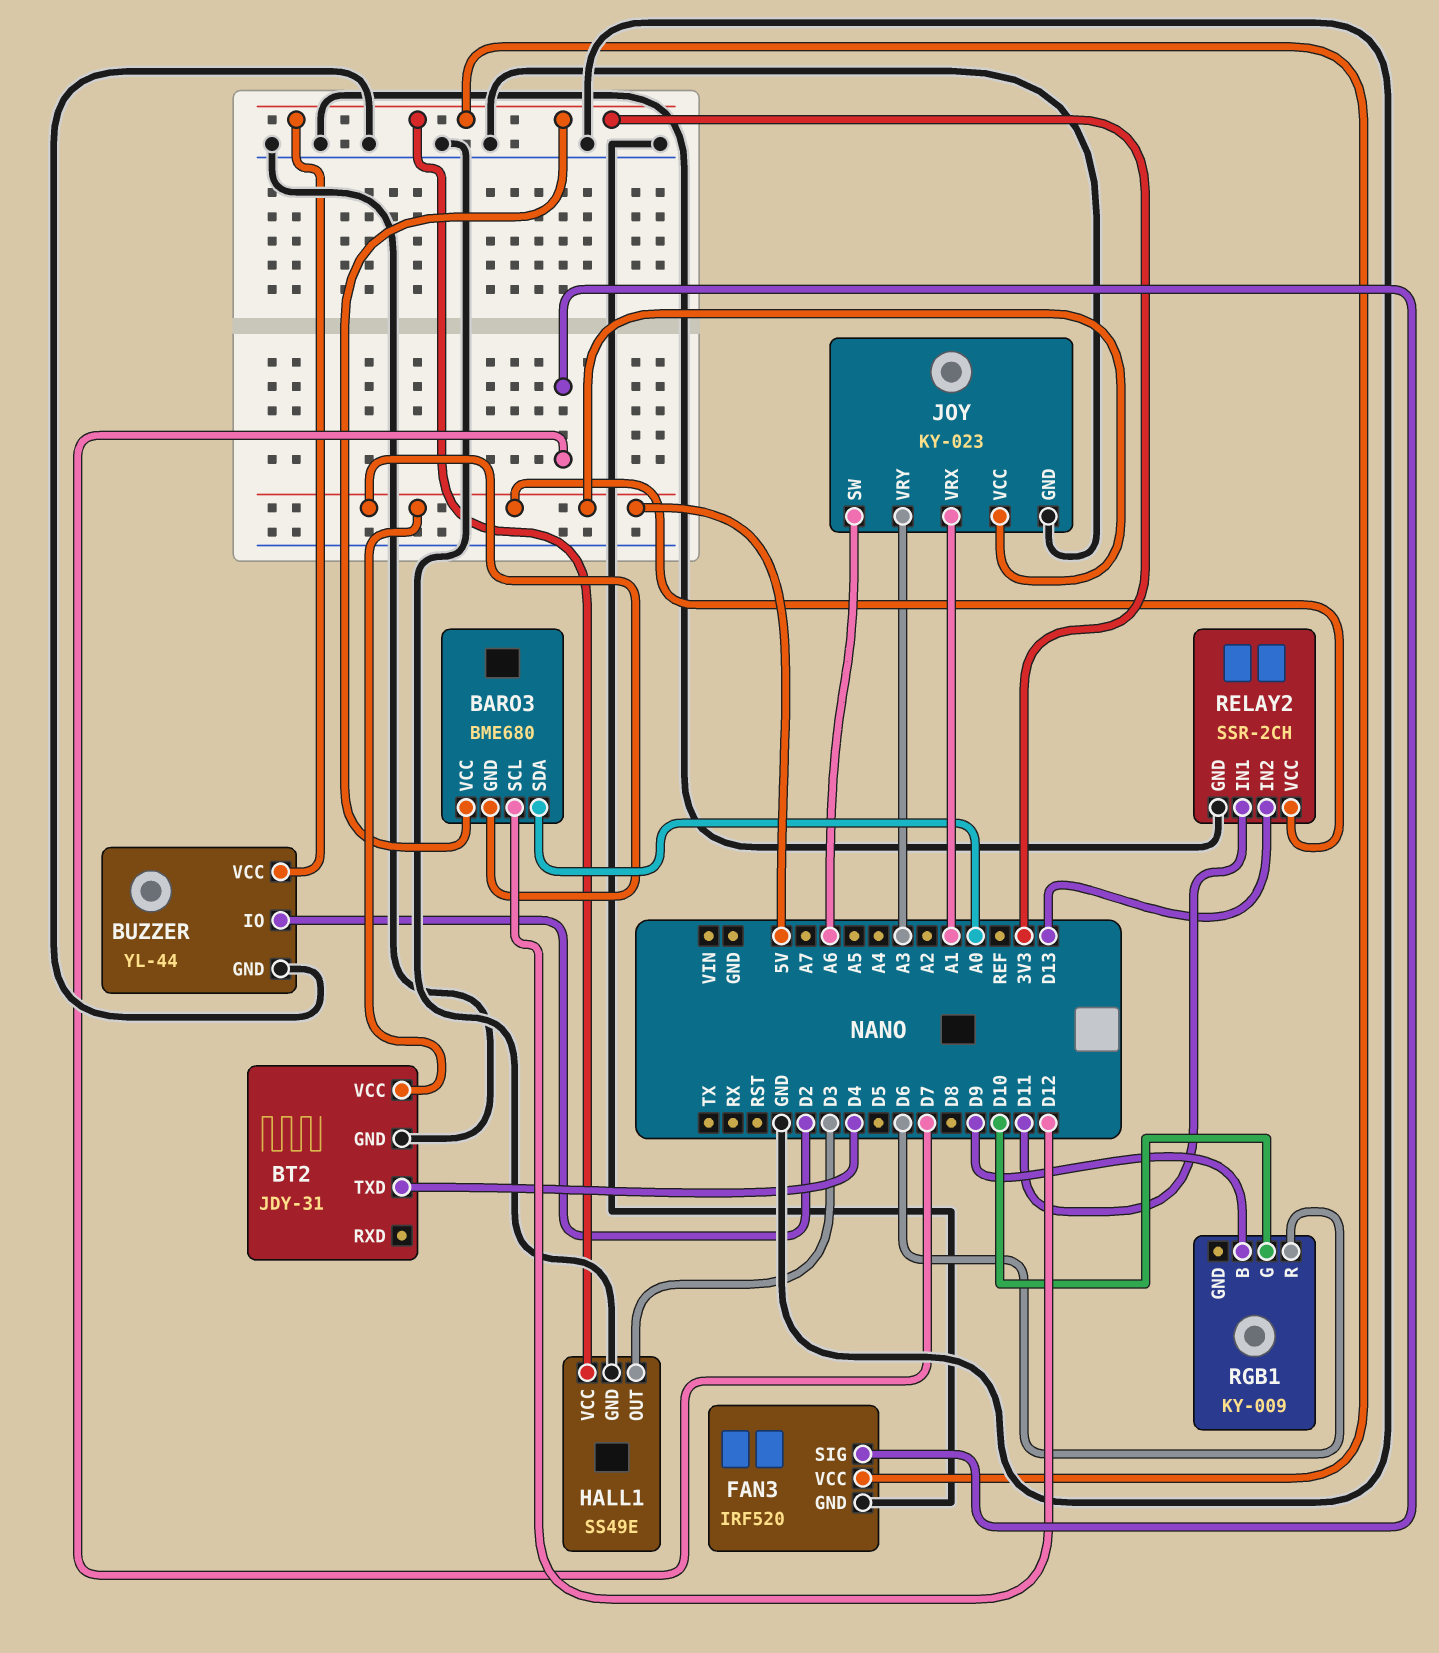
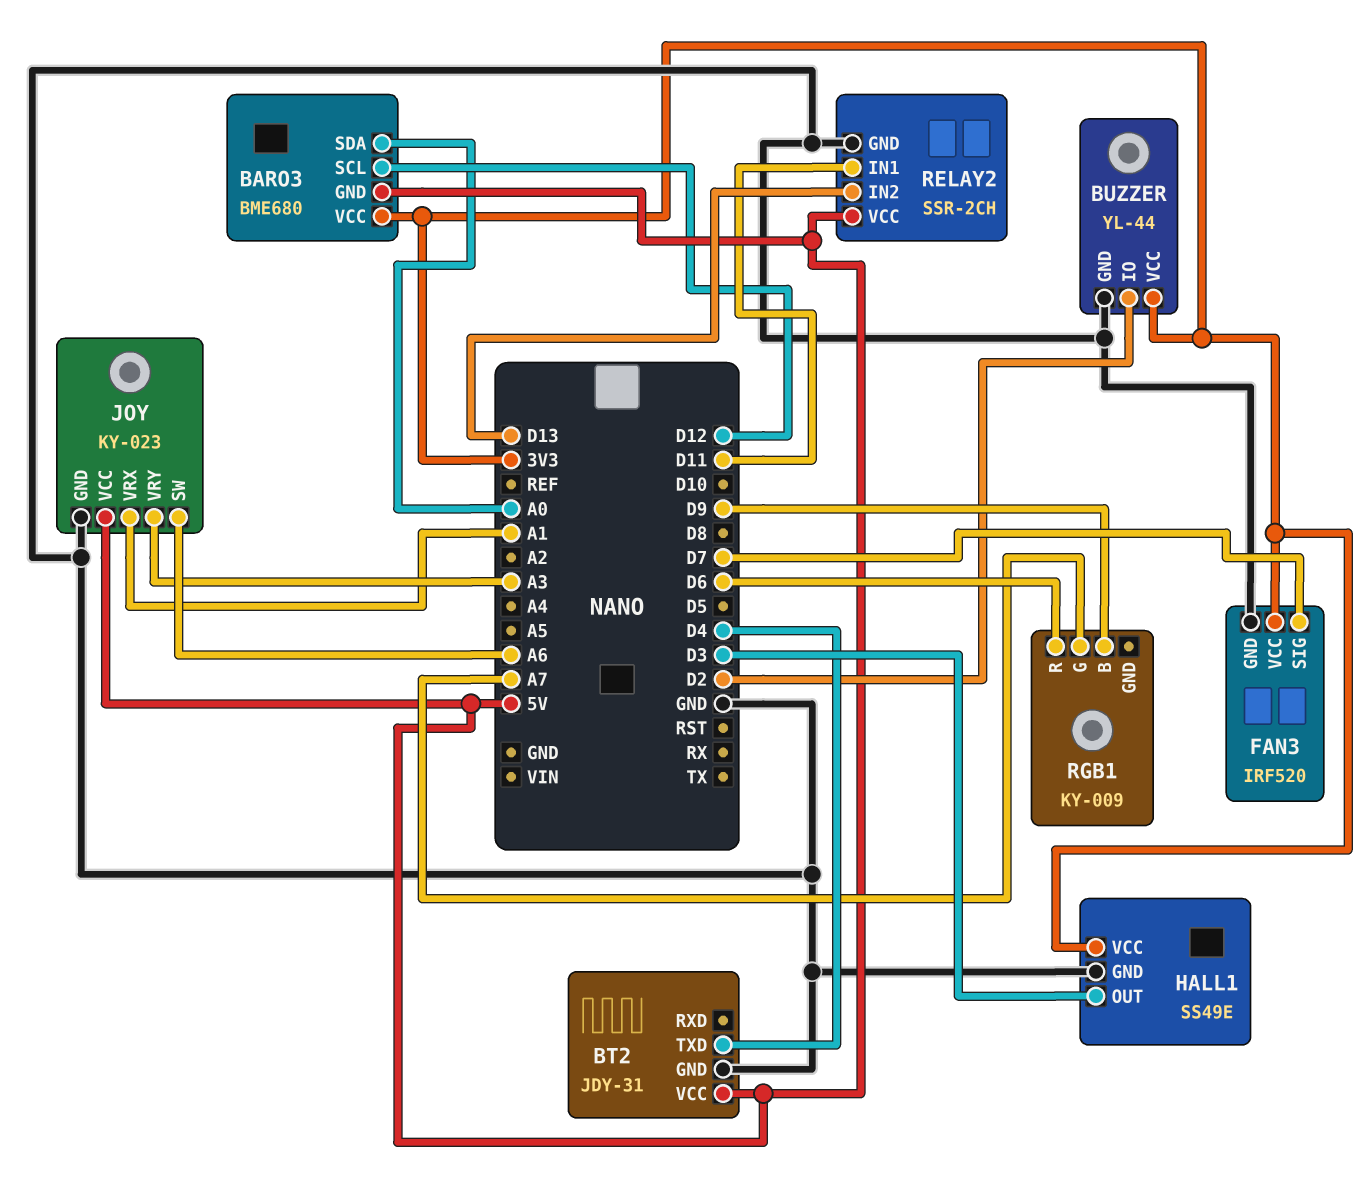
RGB1 pin G: D10 -> A7

